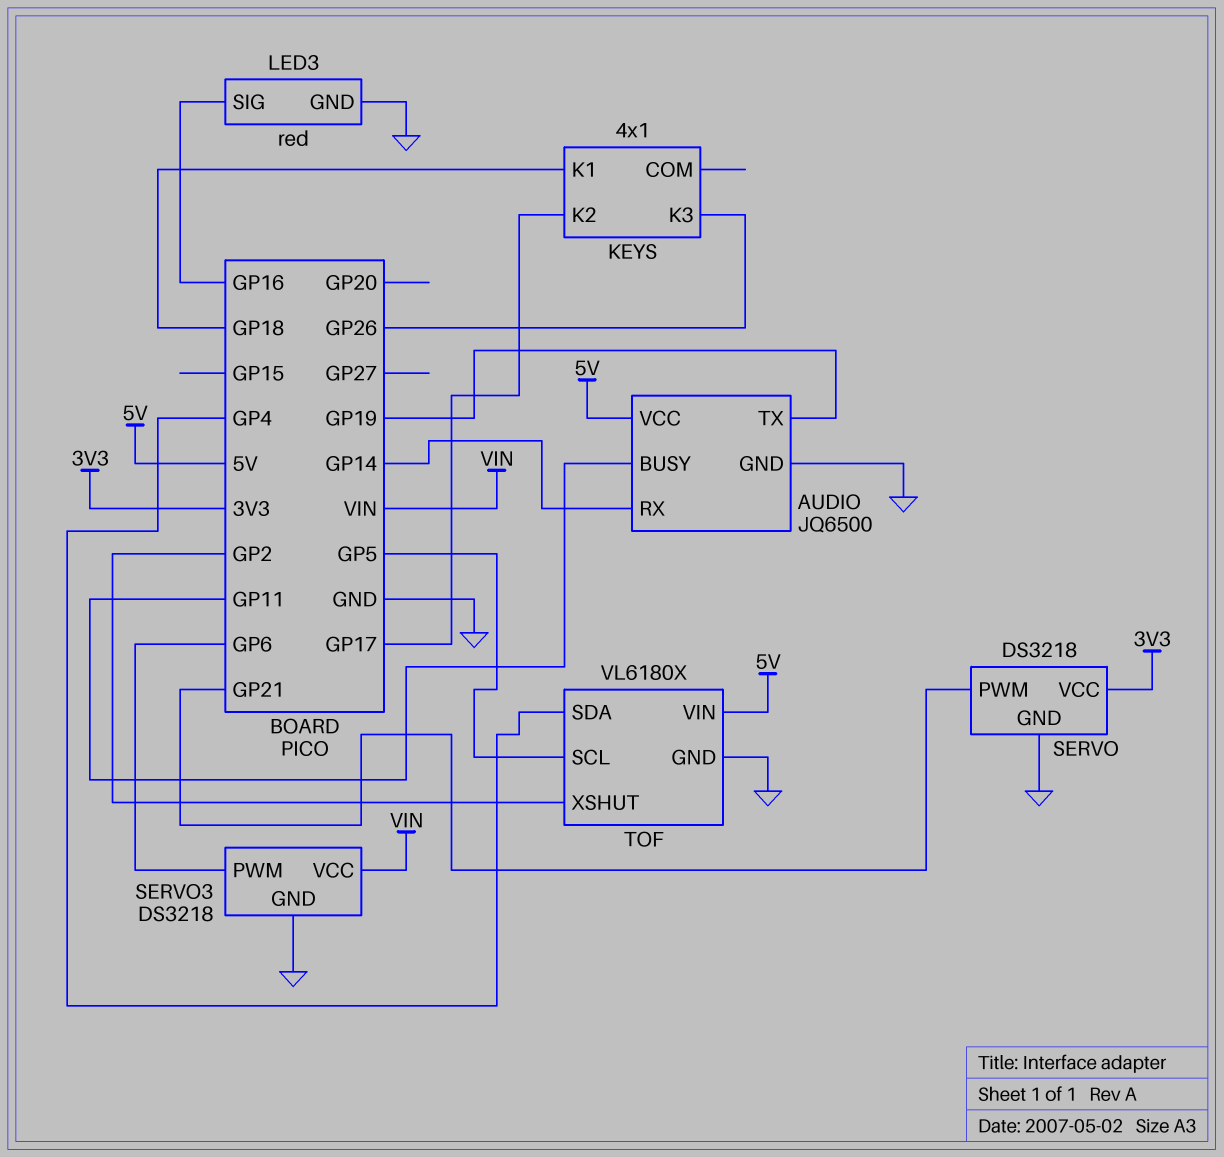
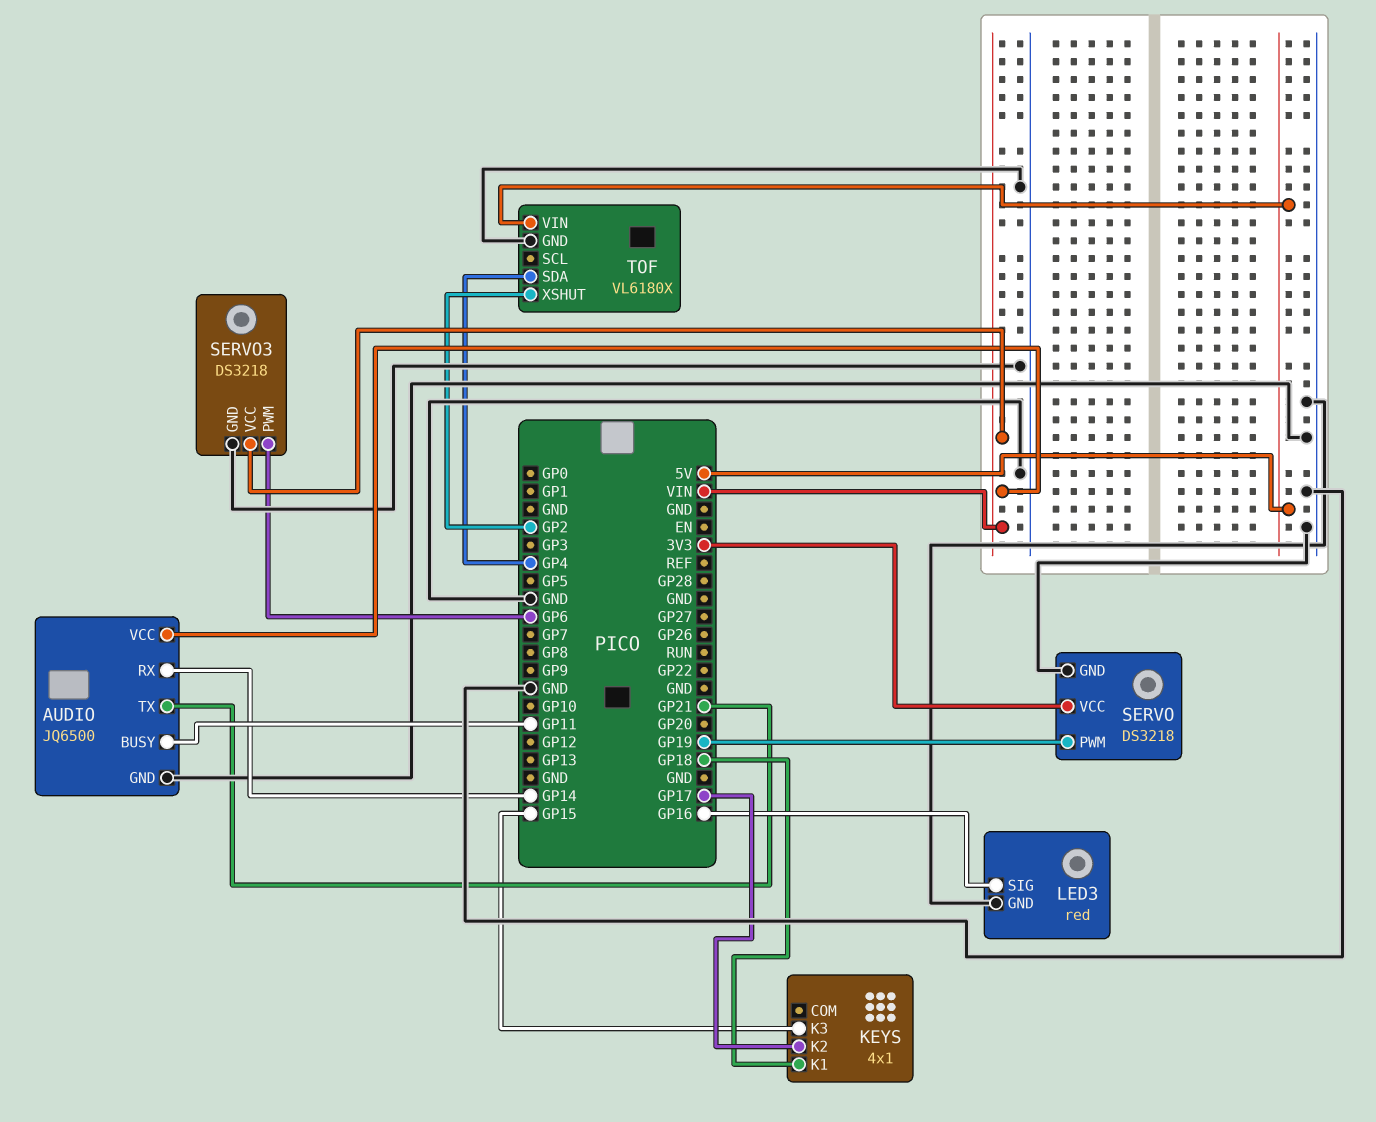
AUDIO pin TX: GP19 -> GP21
AUDIO pin VCC: 5V -> VIN
KEYS pin K3: GP26 -> GP15
SERVO pin PWM: GP21 -> GP19
TOF pin SCL: GP5 -> none

